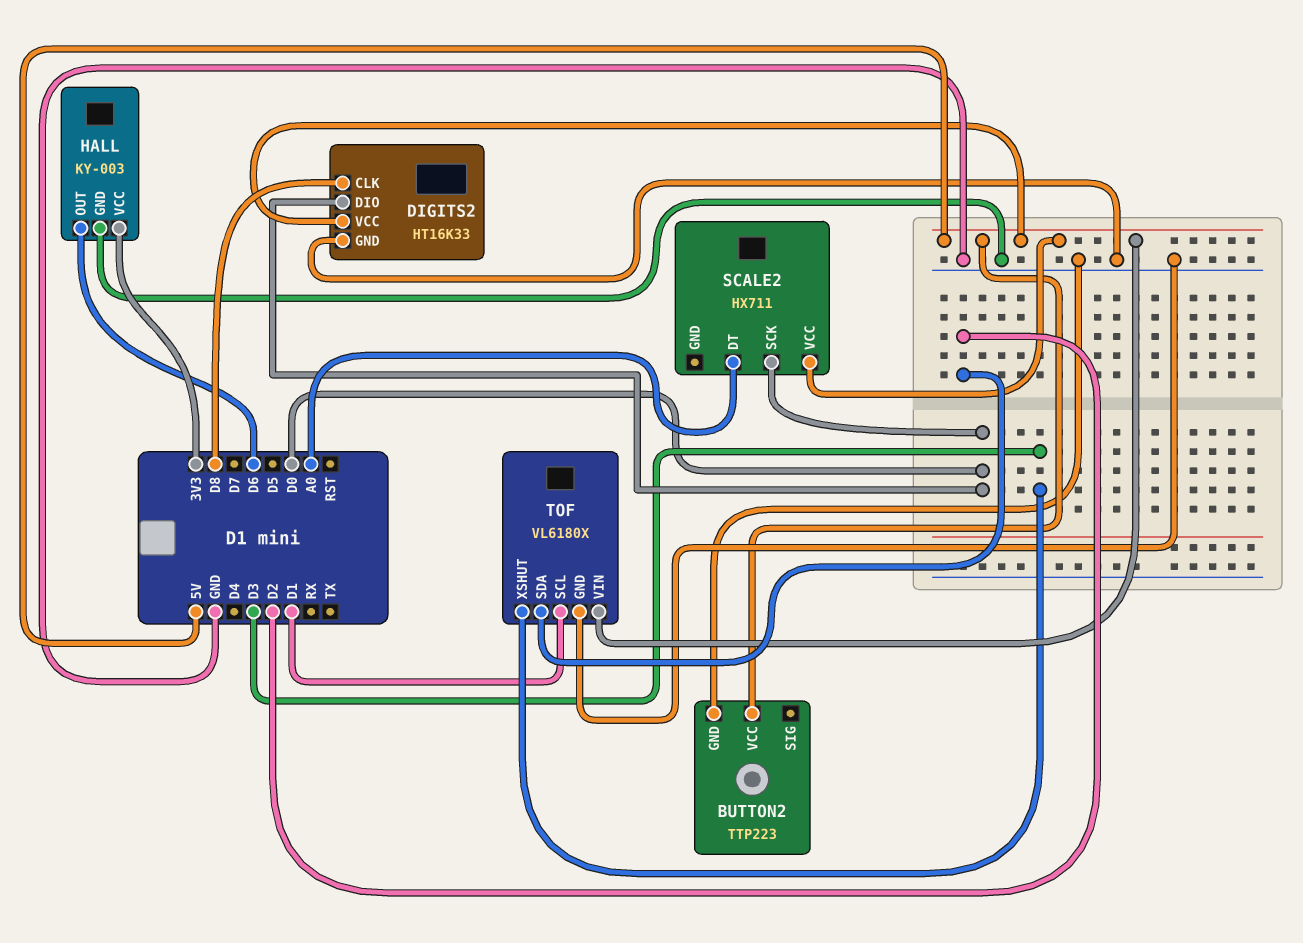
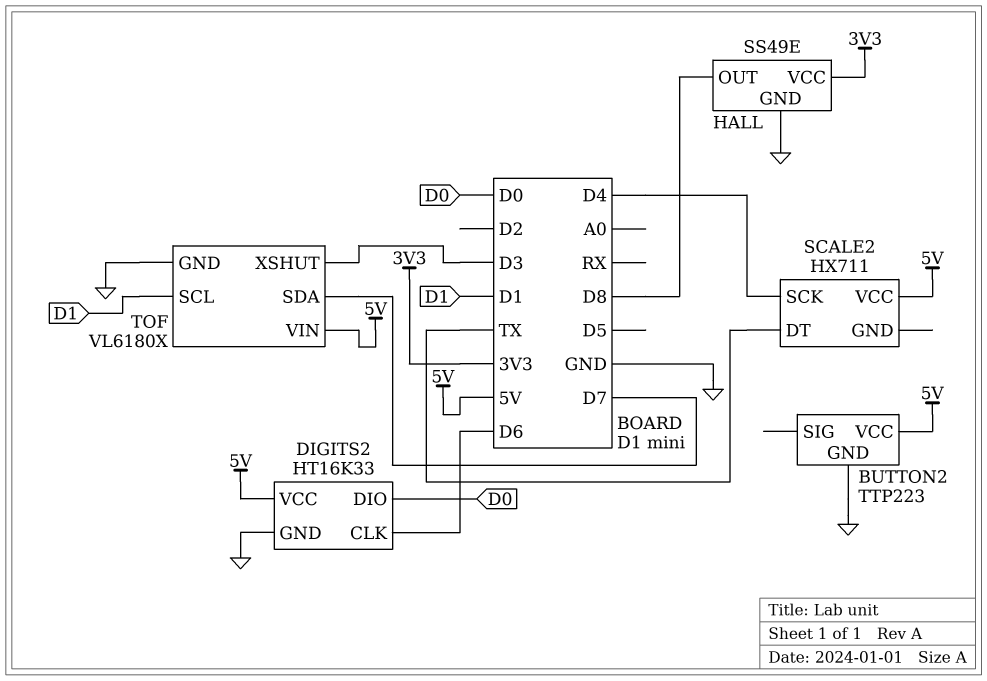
DIGITS2 pin CLK: D8 -> D6
HALL: KY-003 -> SS49E
HALL pin OUT: D6 -> D8
SCALE2 pin DT: A0 -> TX
SCALE2 pin SCK: D0 -> D4
TOF pin SDA: D2 -> D7

